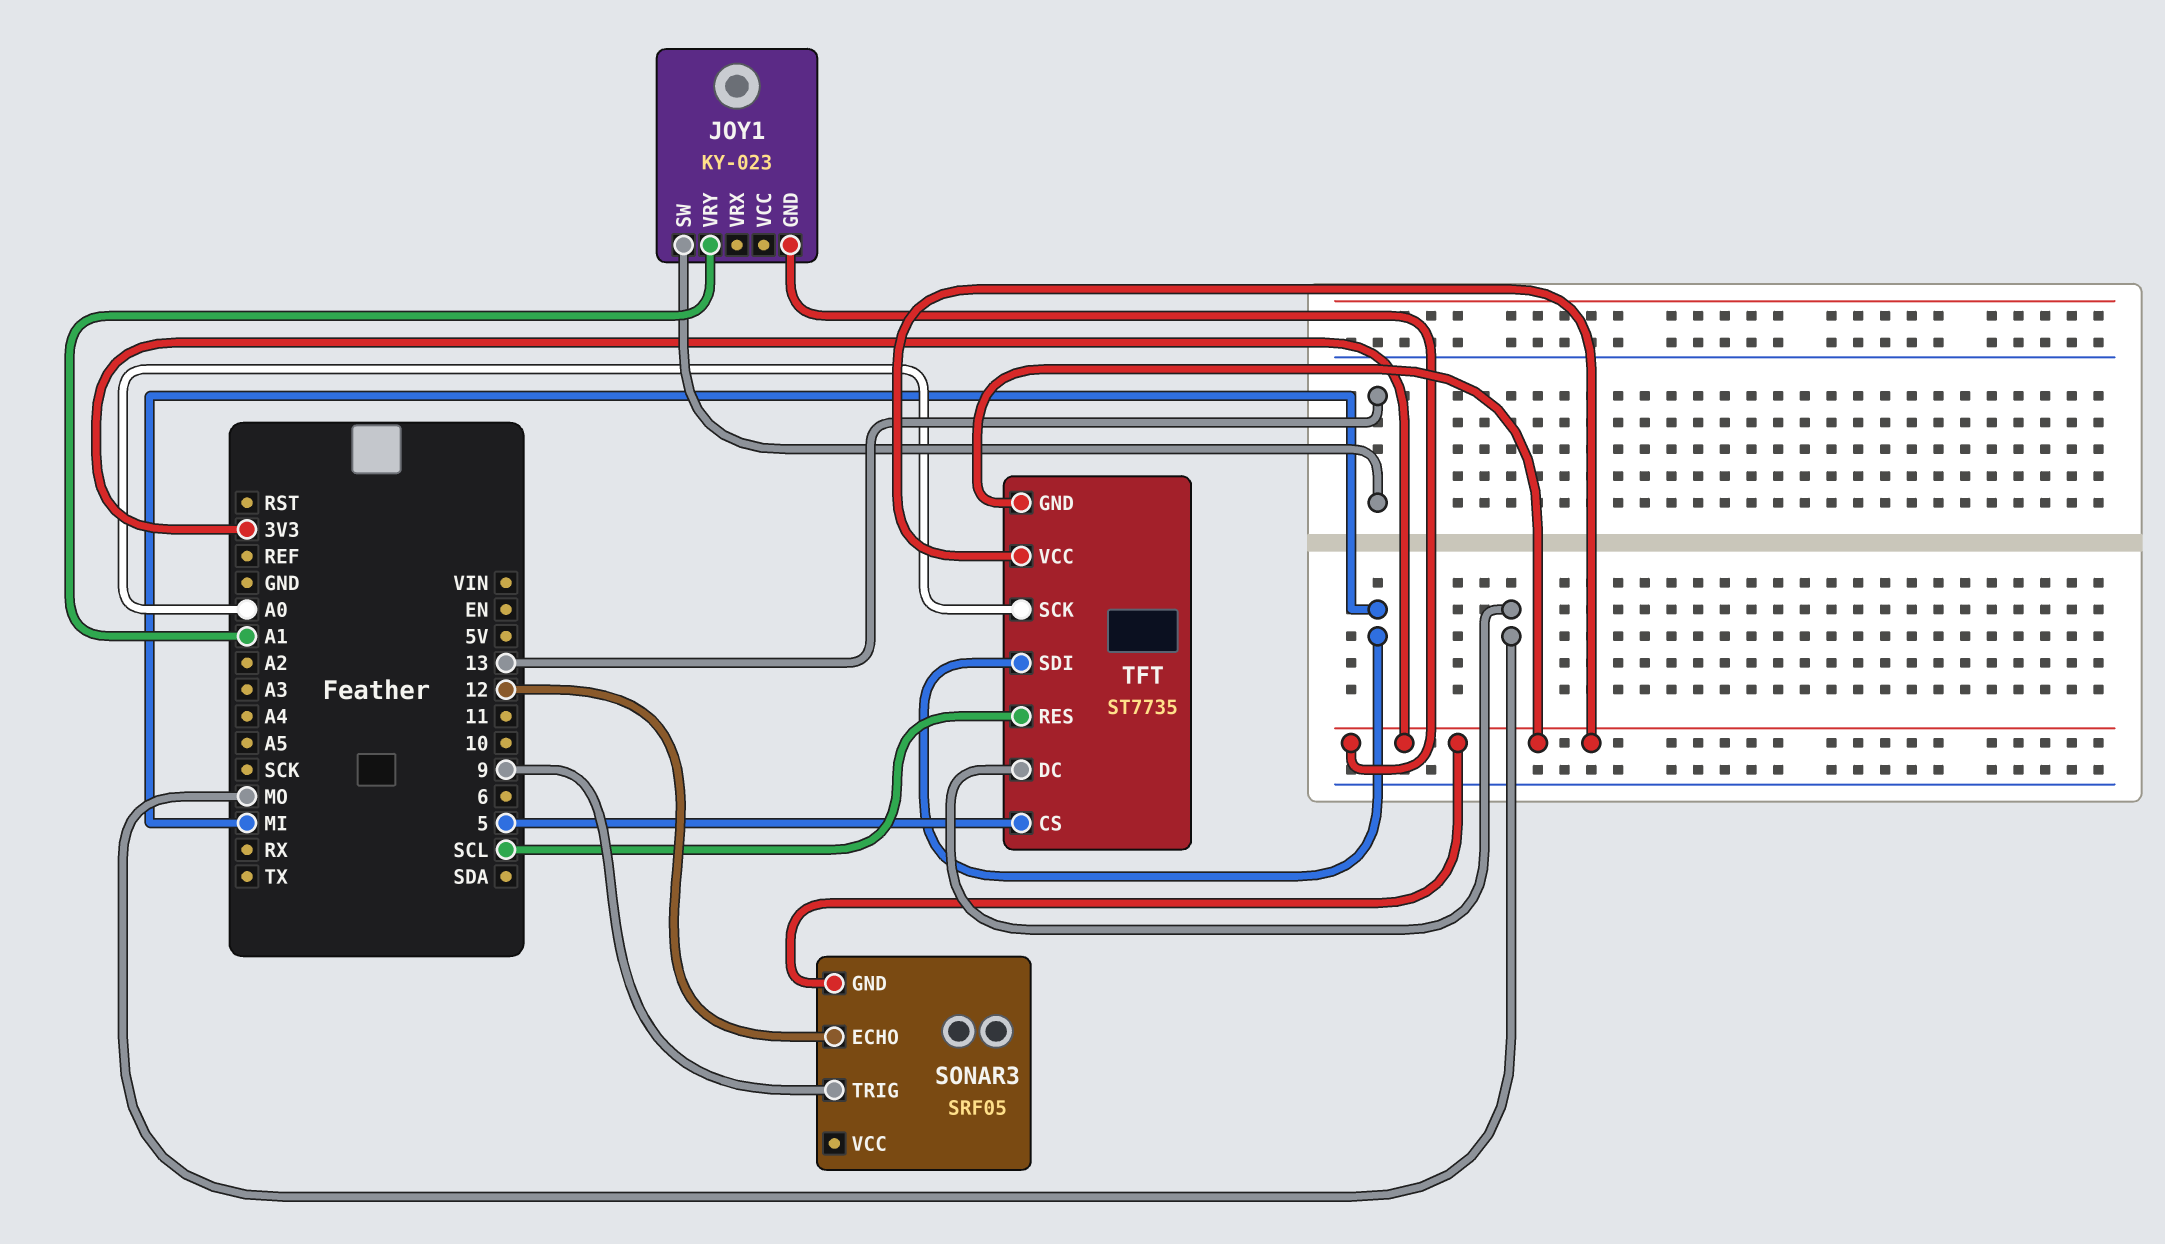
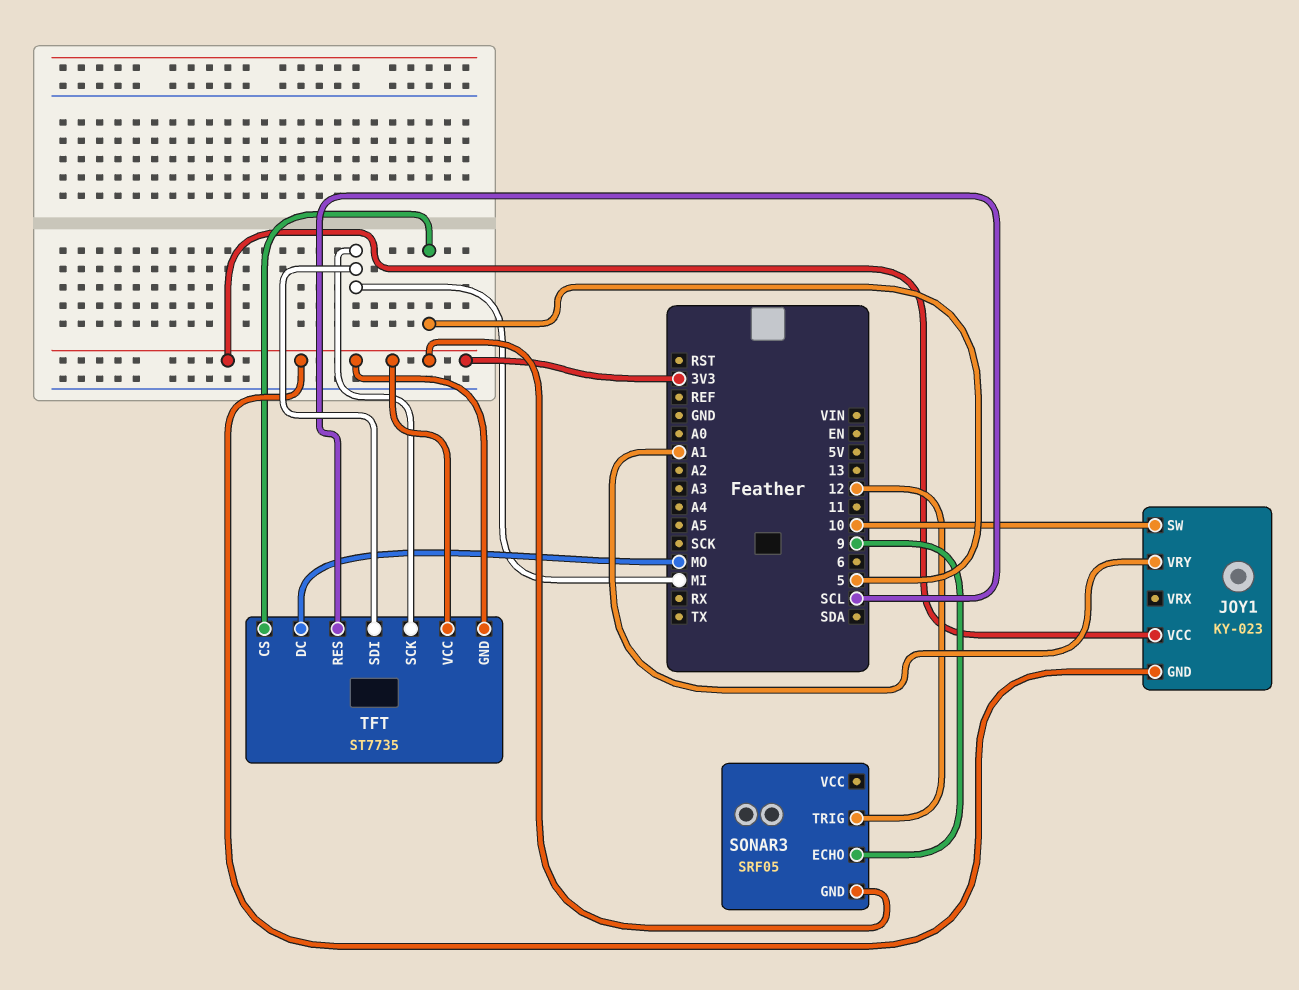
JOY1 pin SW: 13 -> 10
JOY1 pin VCC: none -> 3V3
SONAR3 pin ECHO: 12 -> 9
SONAR3 pin TRIG: 9 -> 12
TFT pin SCK: A0 -> MI

